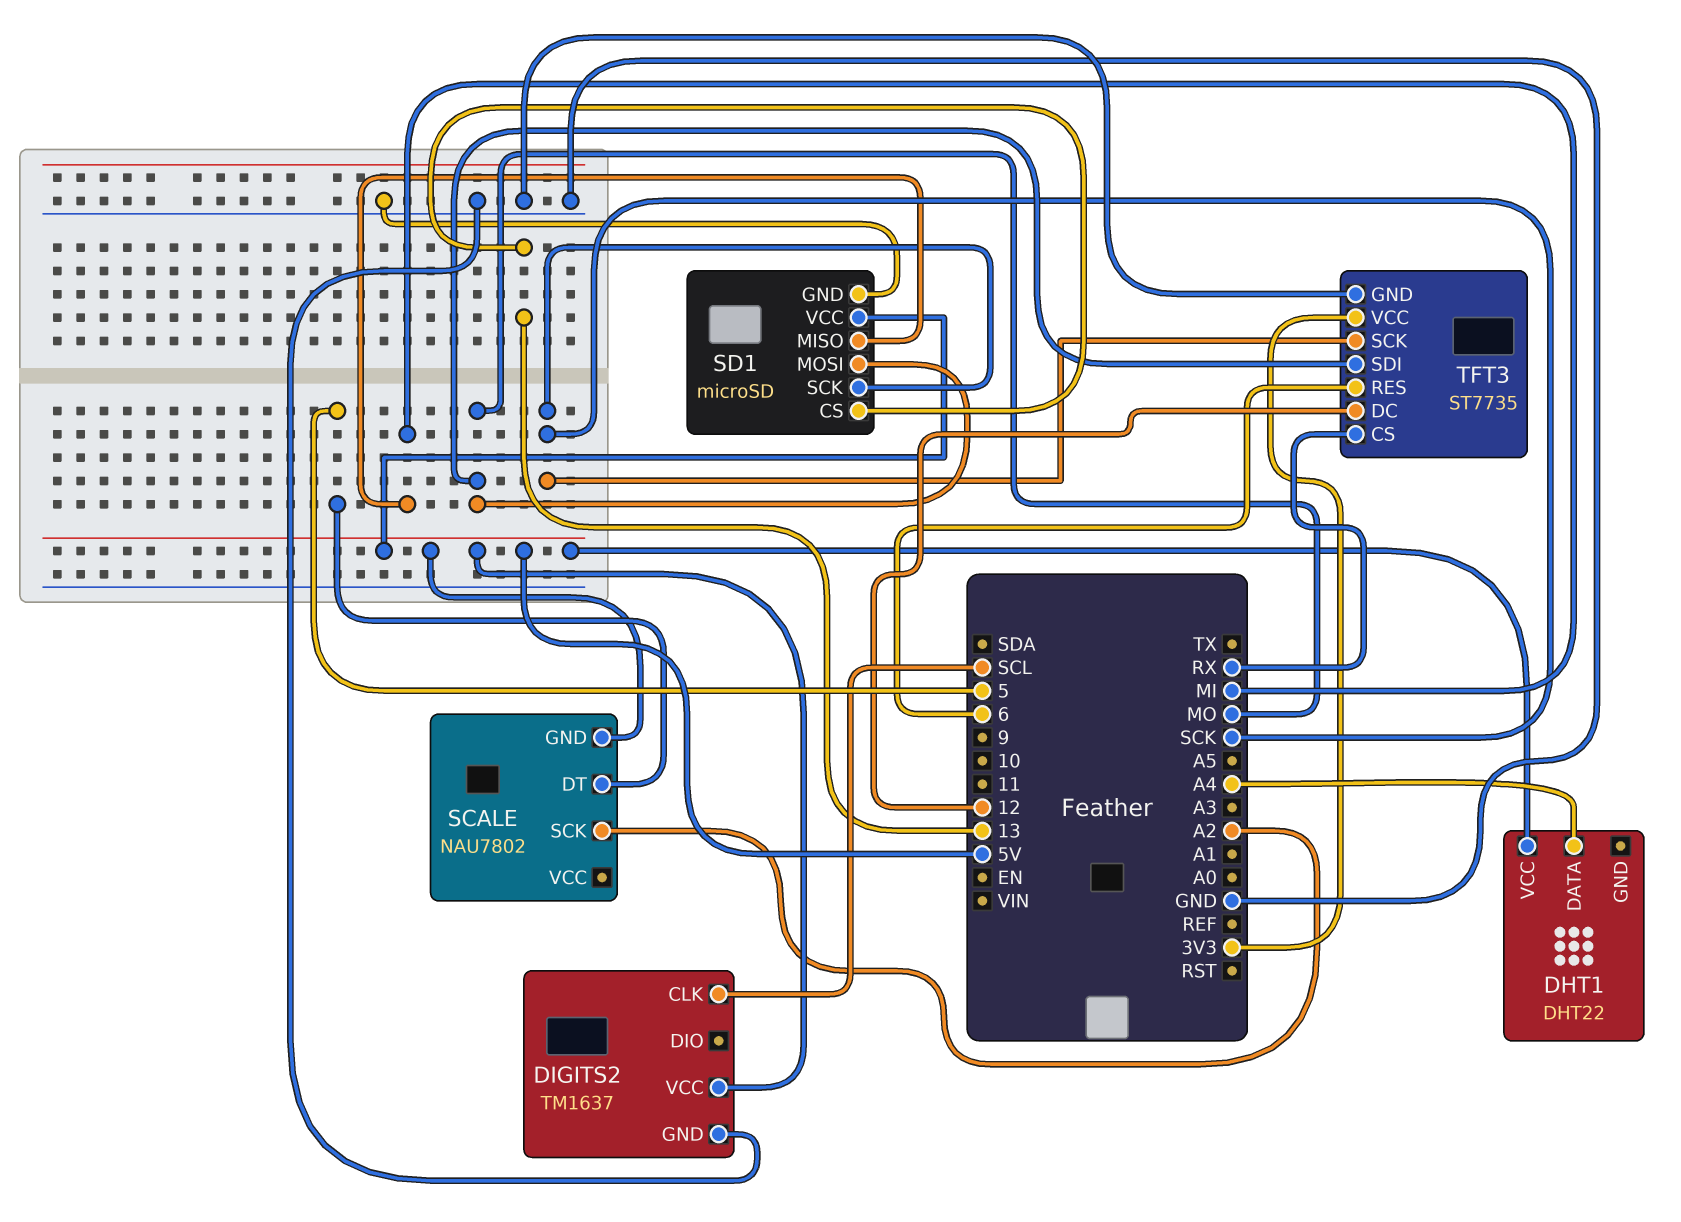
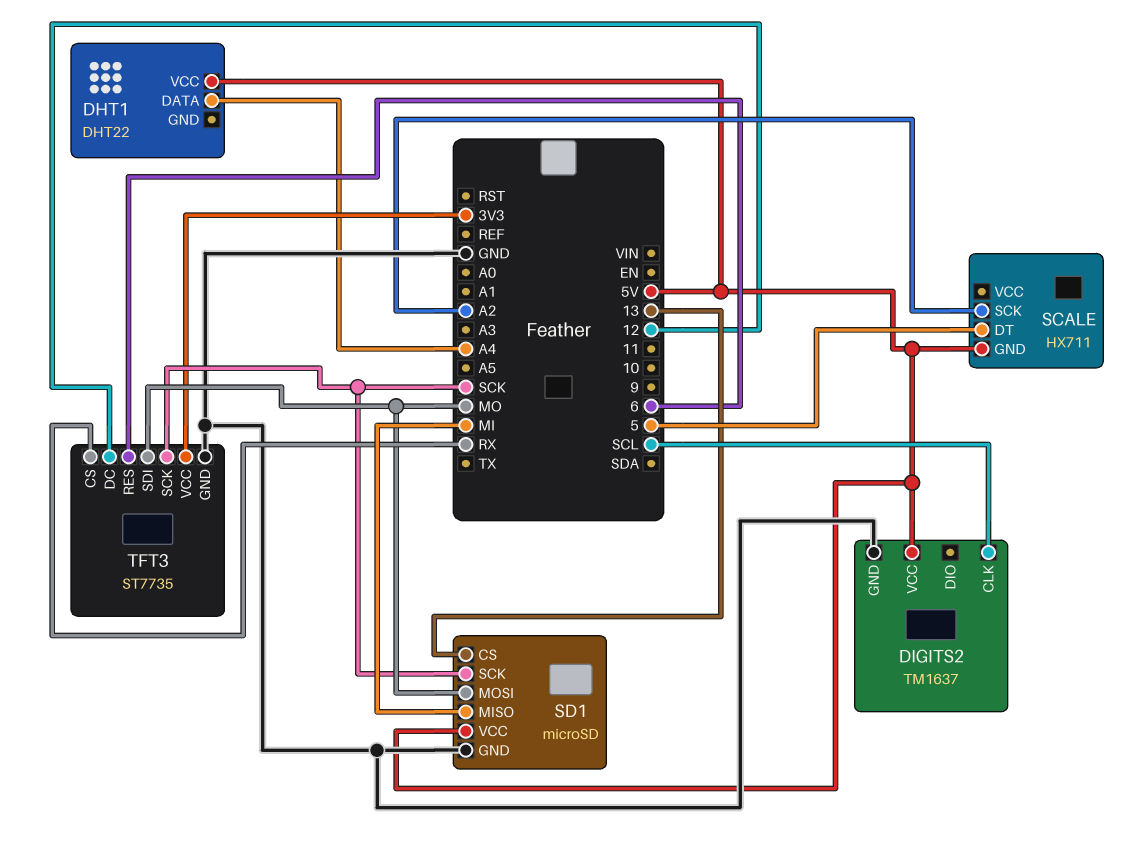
SCALE: NAU7802 -> HX711

